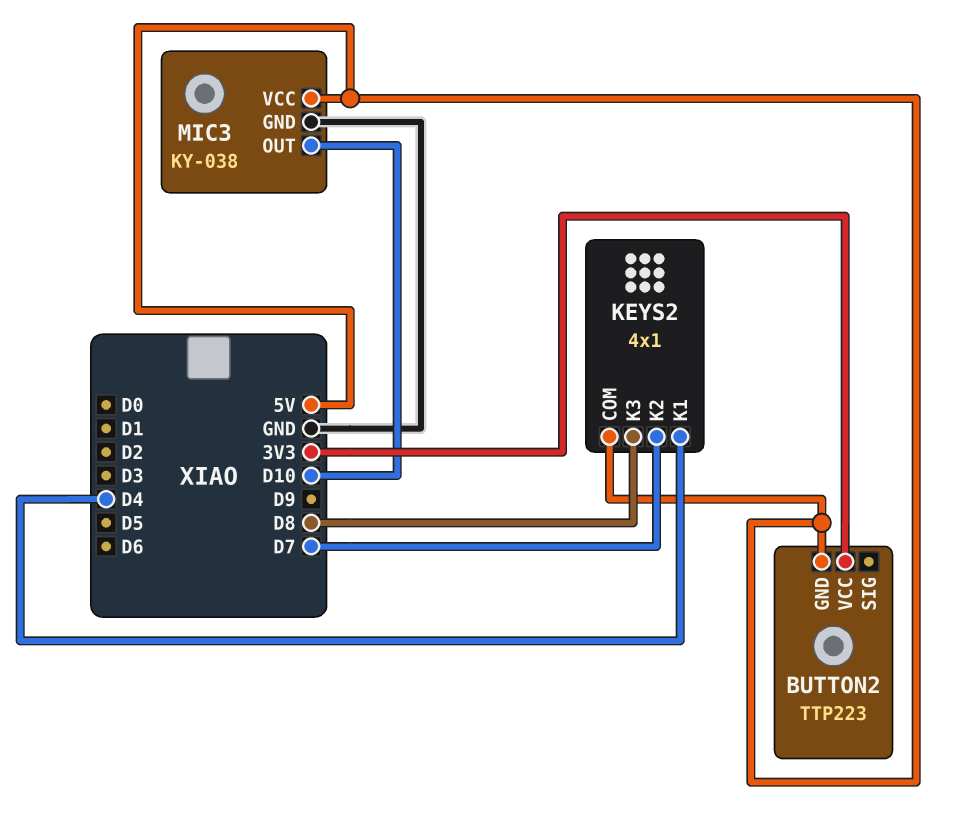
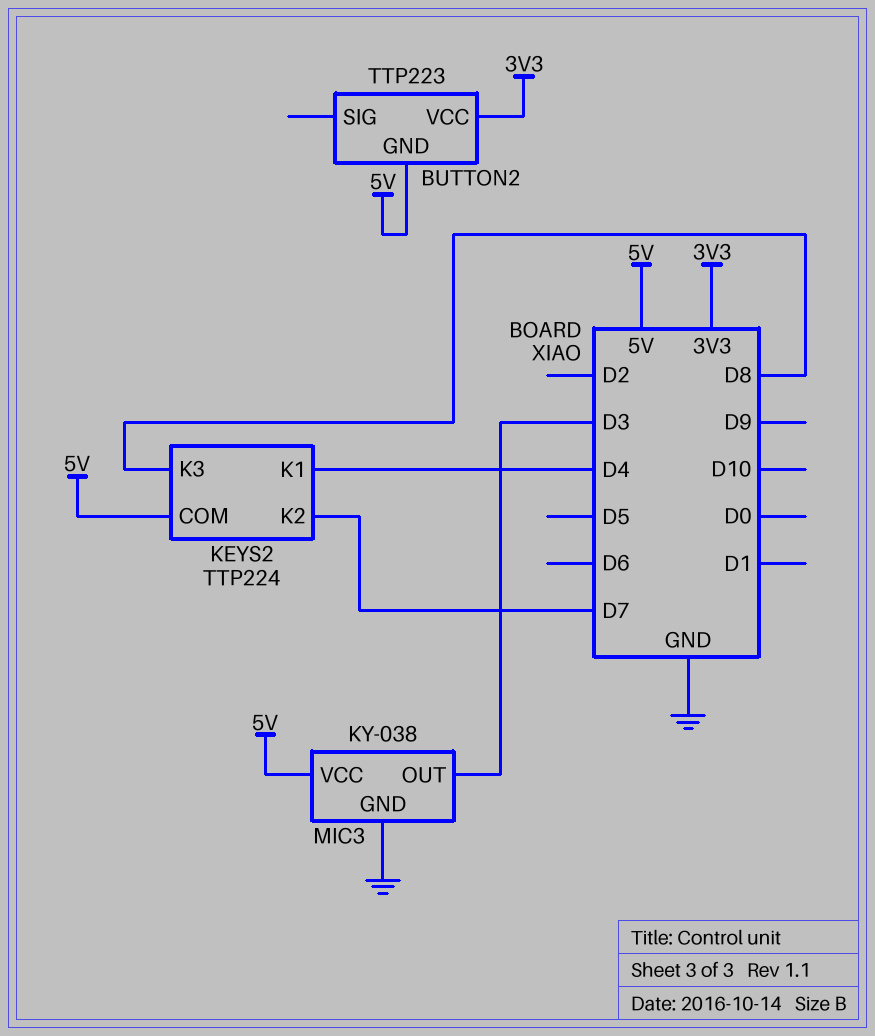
KEYS2: 4x1 -> TTP224
MIC3 pin OUT: D10 -> D3

